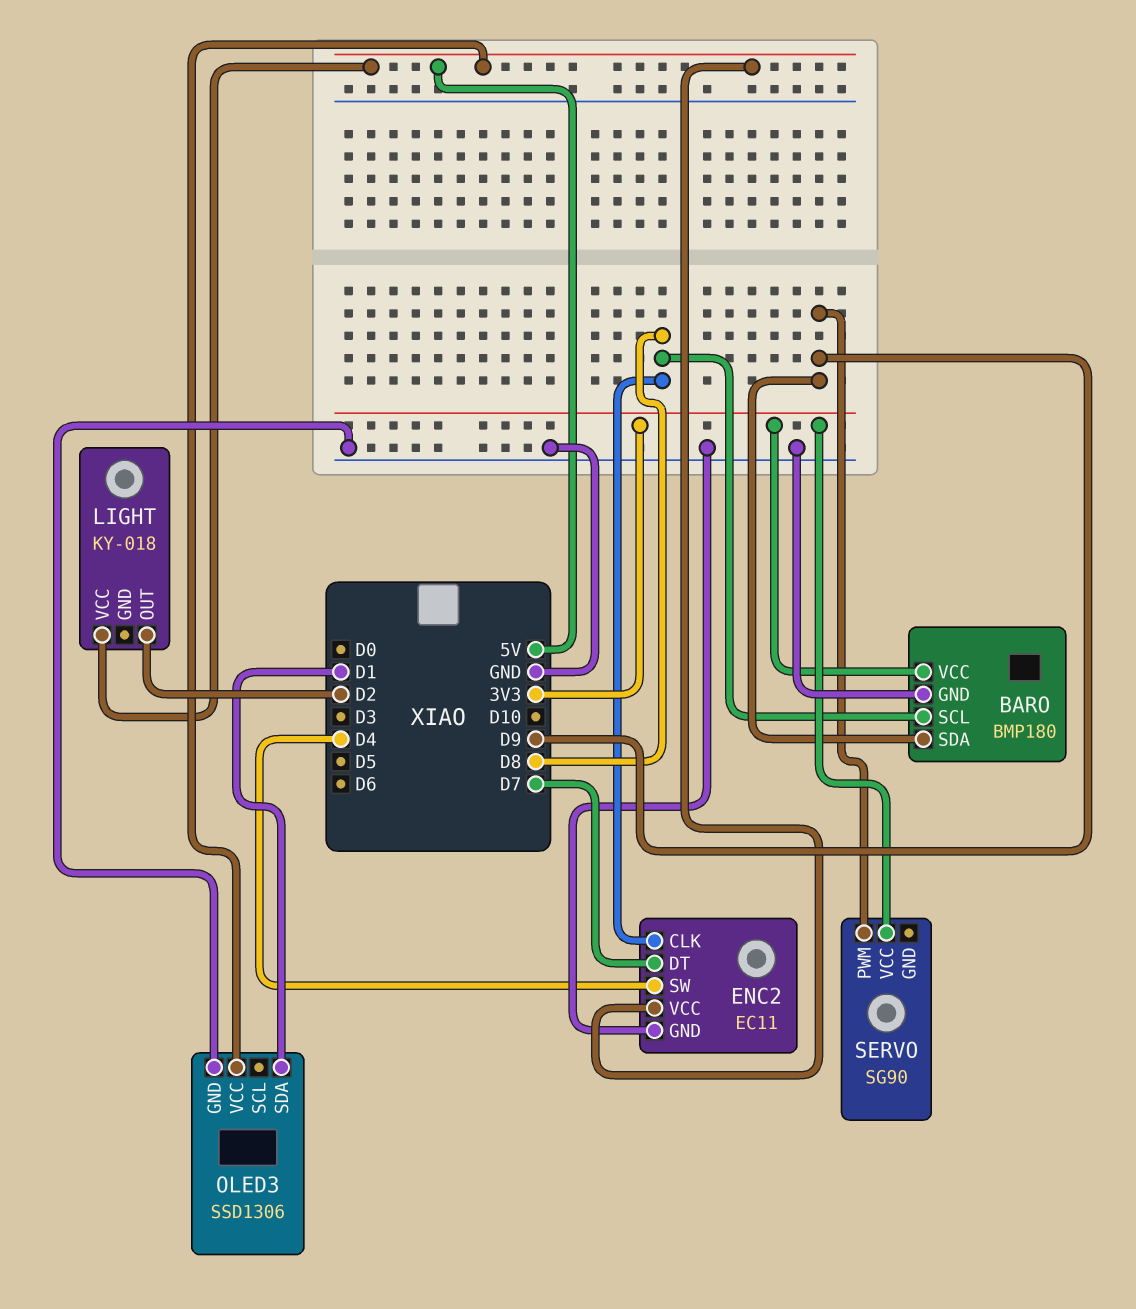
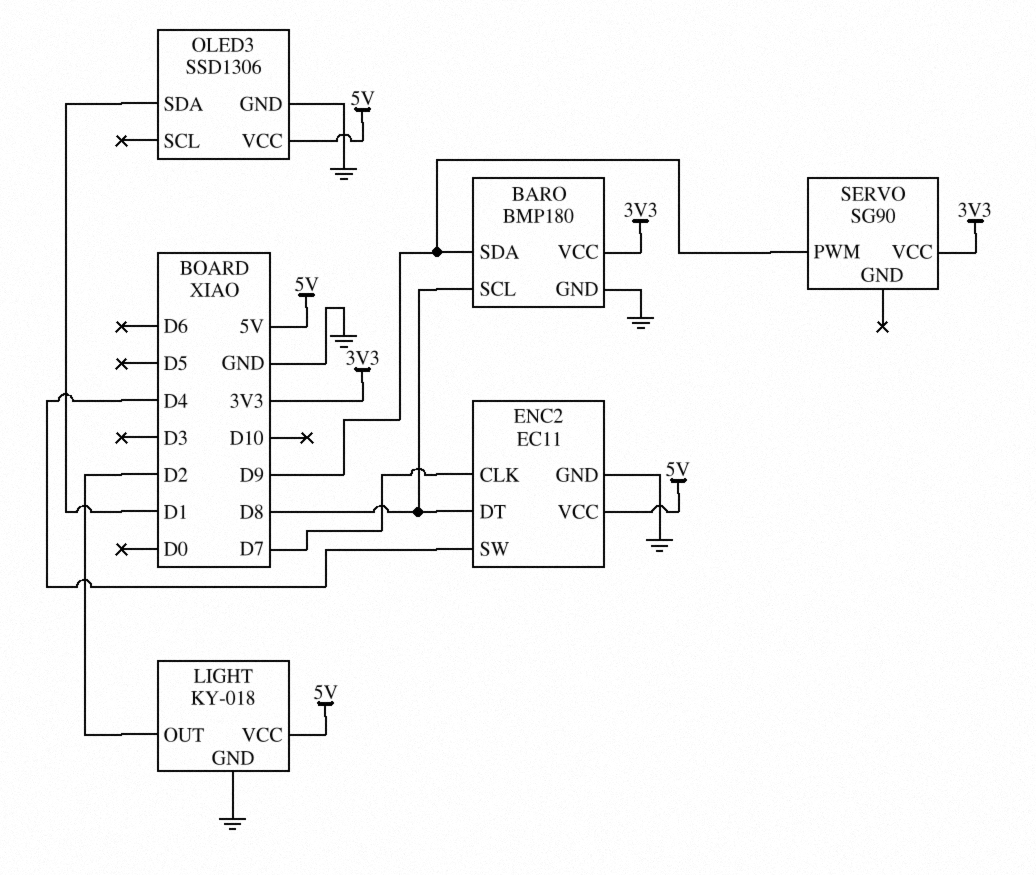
ENC2 pin CLK: D8 -> D7
ENC2 pin DT: D7 -> D8
LIGHT pin GND: none -> GND

